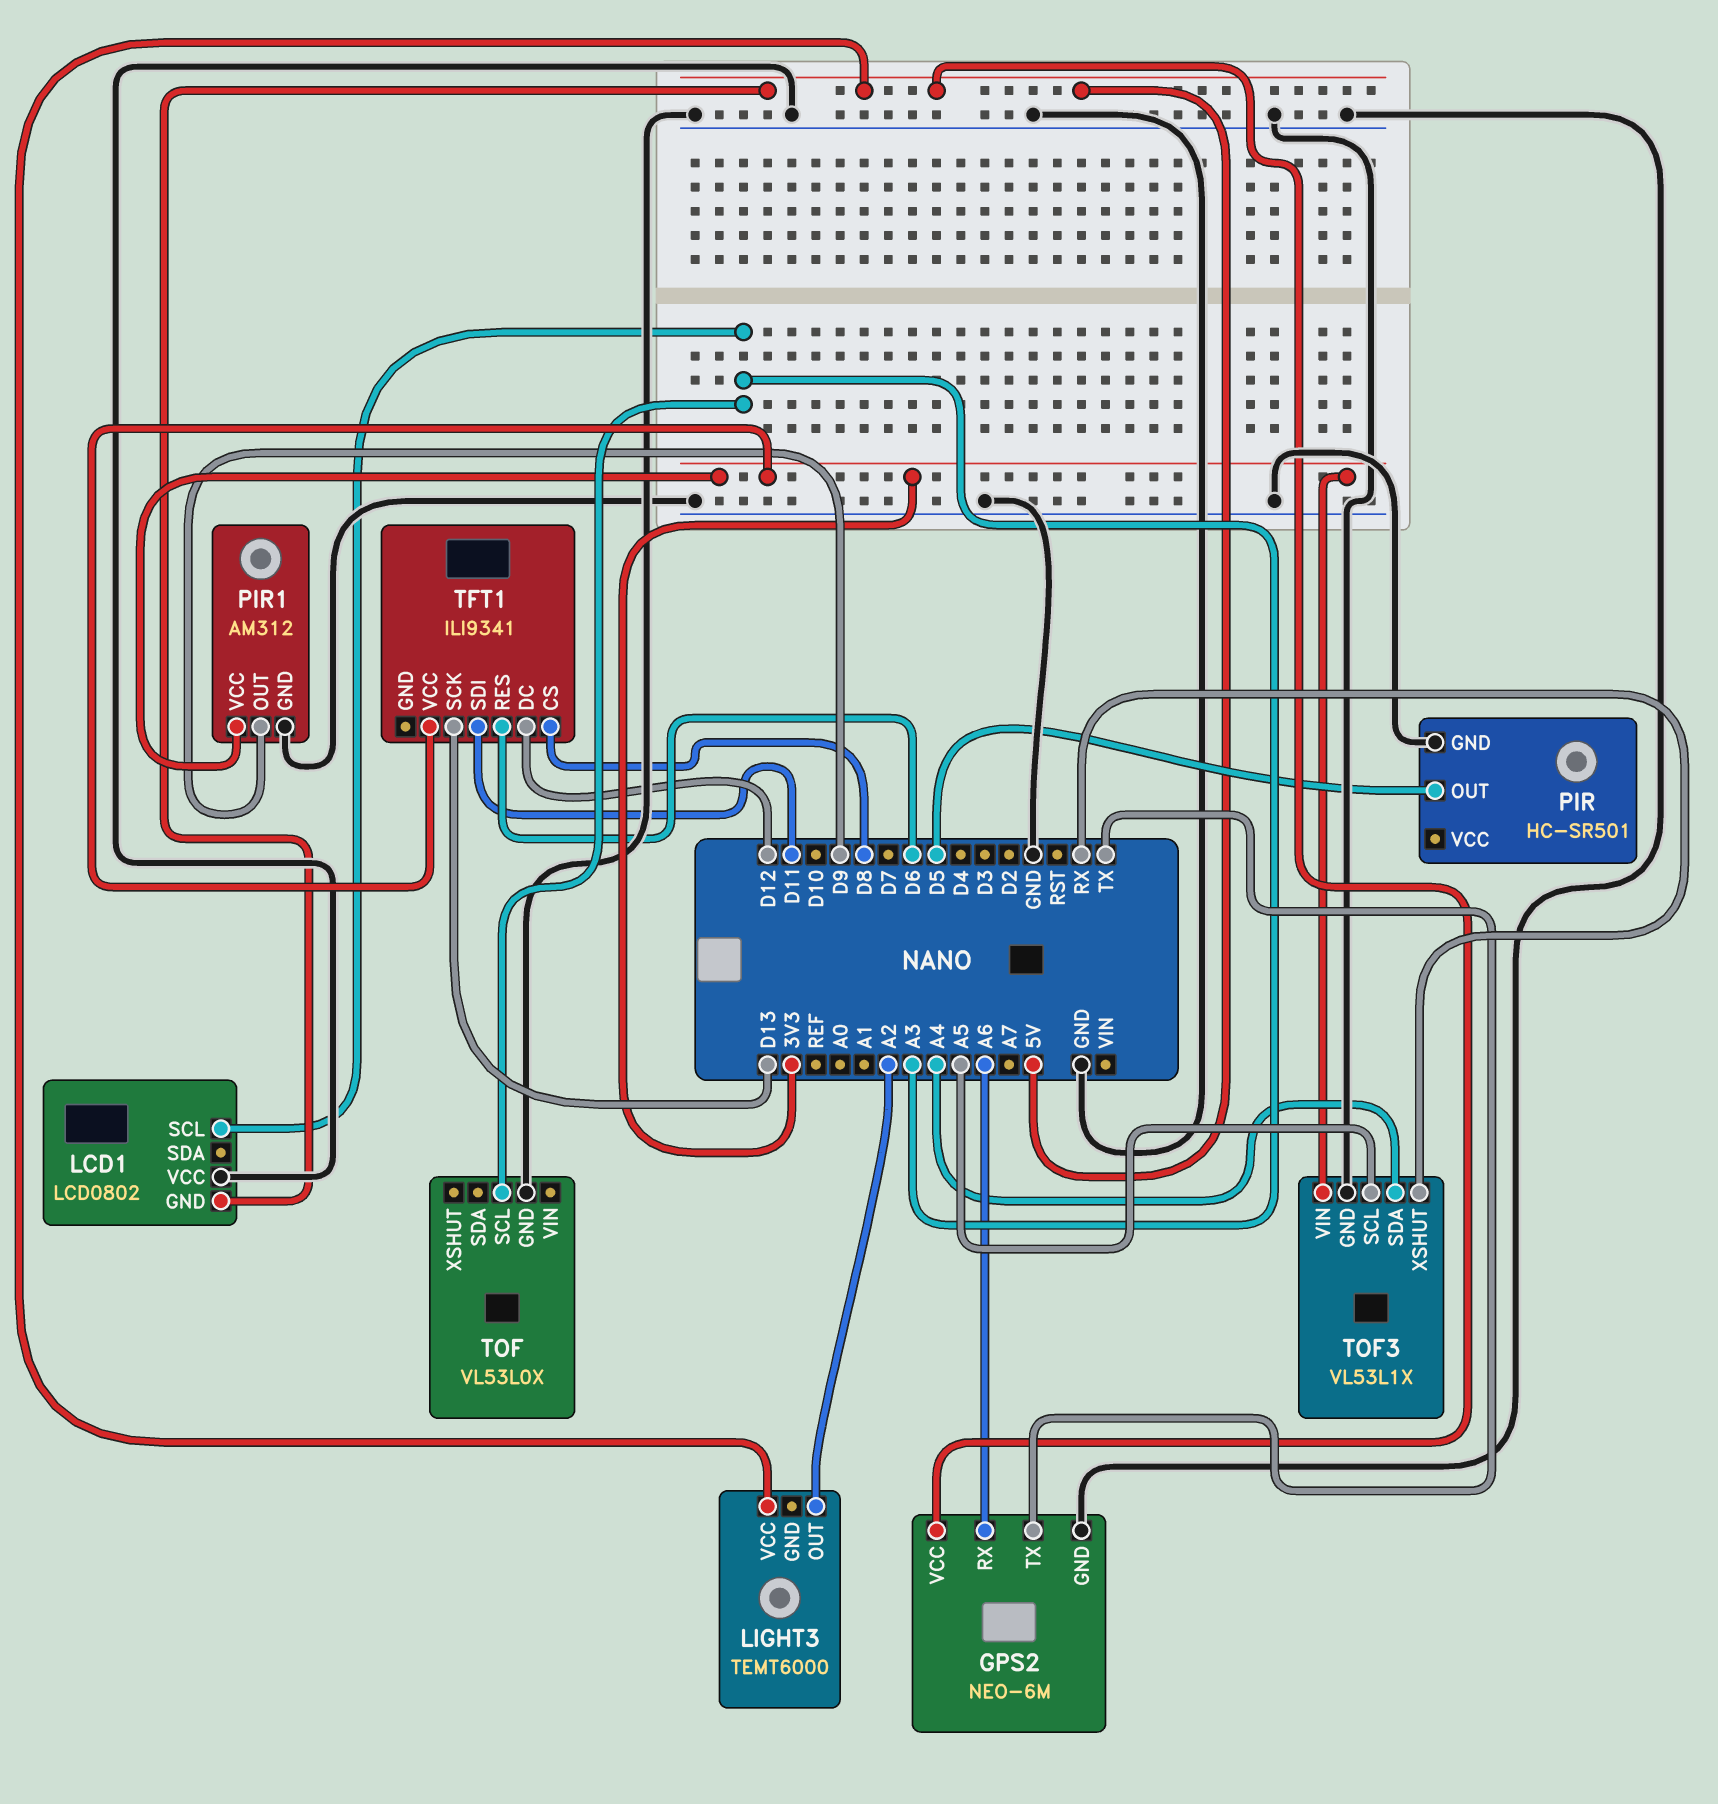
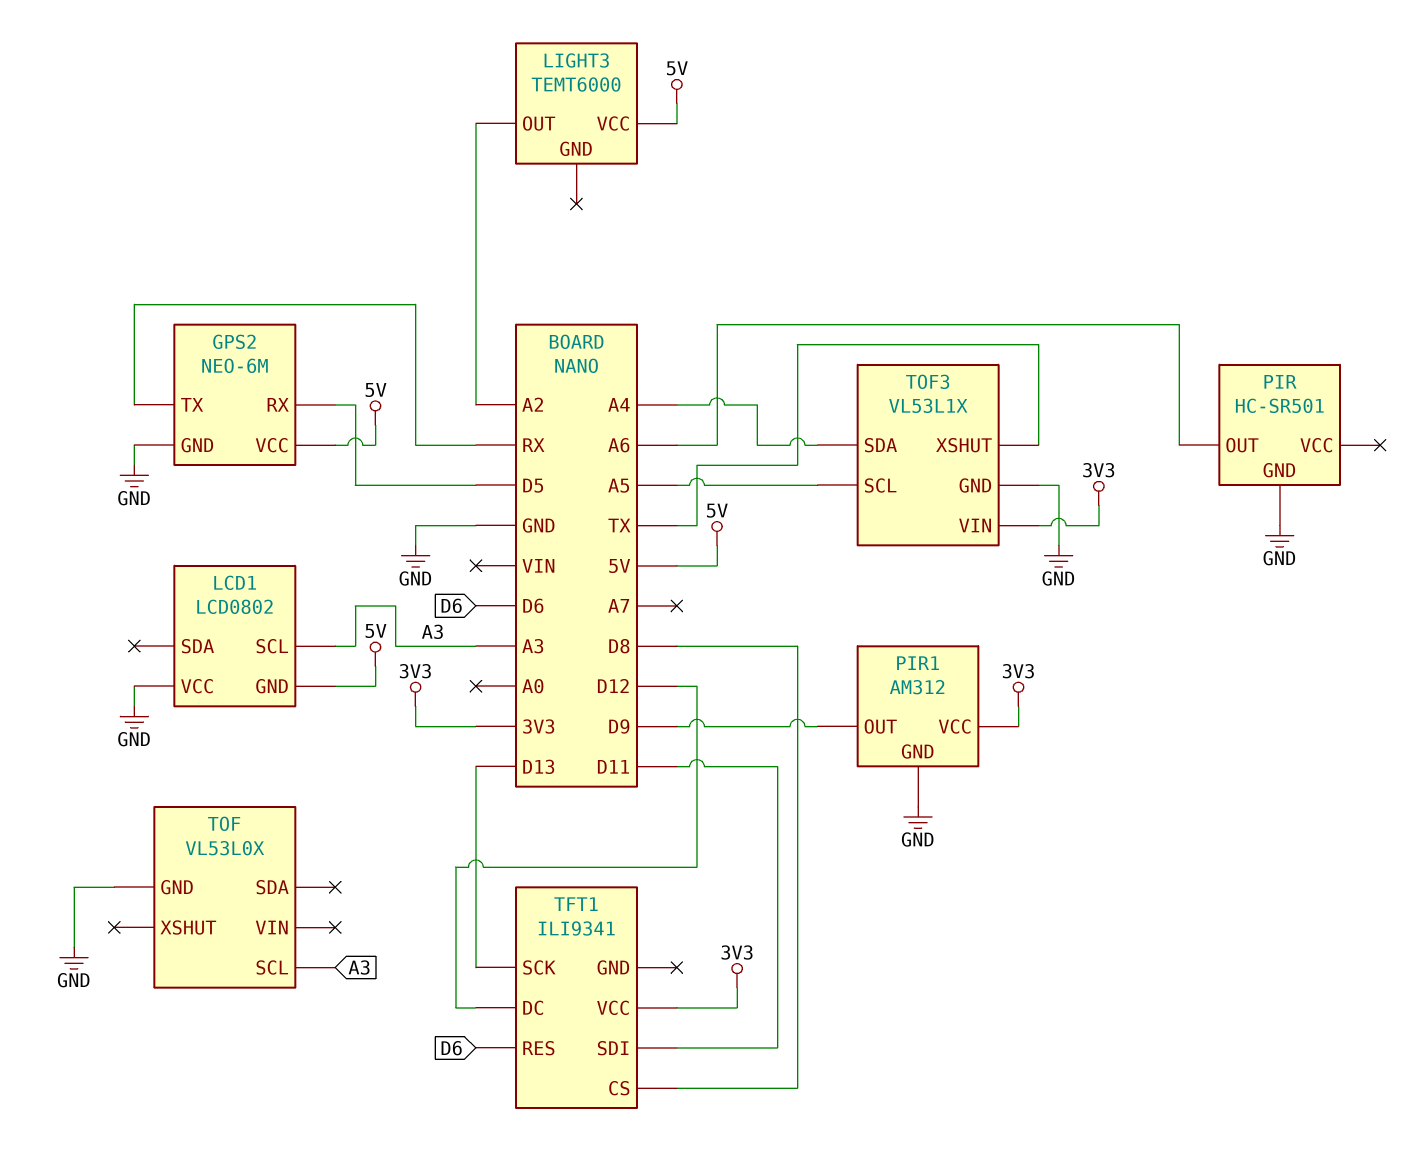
GPS2 pin RX: A6 -> D5
GPS2 pin TX: TX -> RX
PIR pin OUT: D5 -> A6
TOF3 pin XSHUT: RX -> TX

